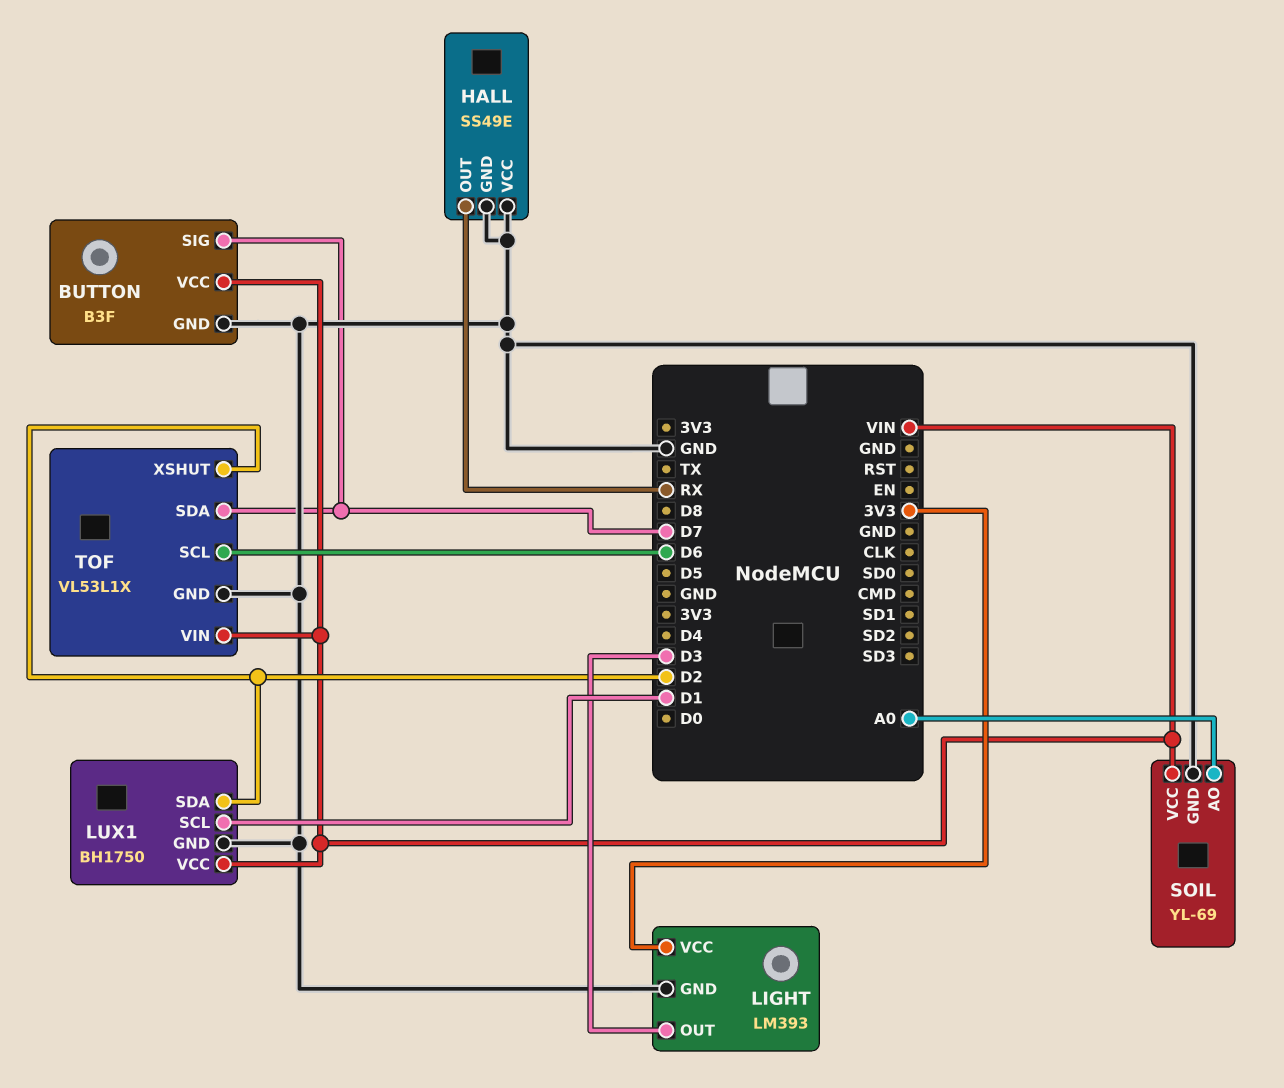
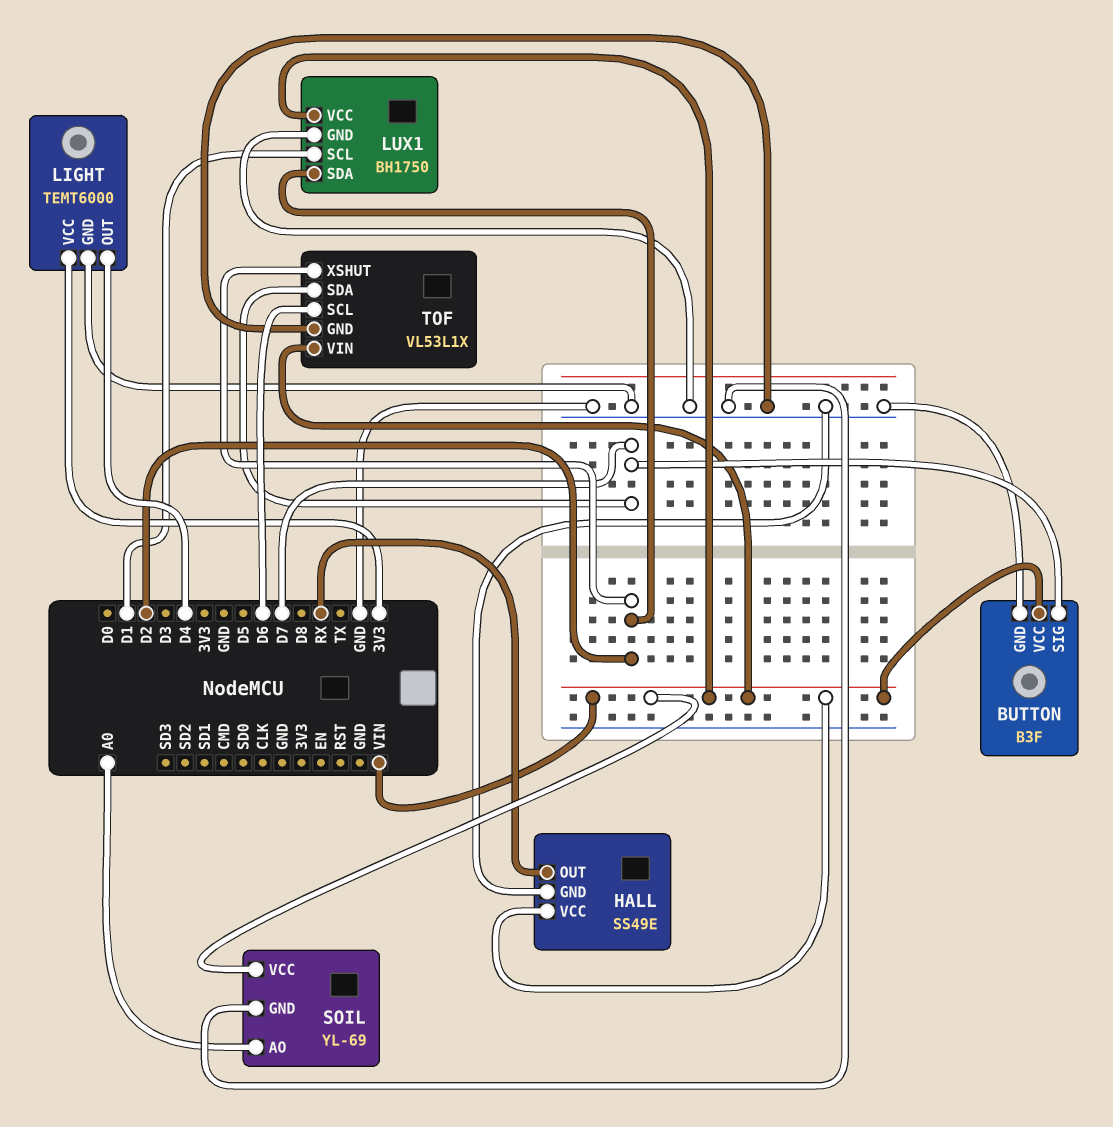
HALL pin VCC: GND -> VIN
LIGHT: LM393 -> TEMT6000
LIGHT pin OUT: D3 -> D4

